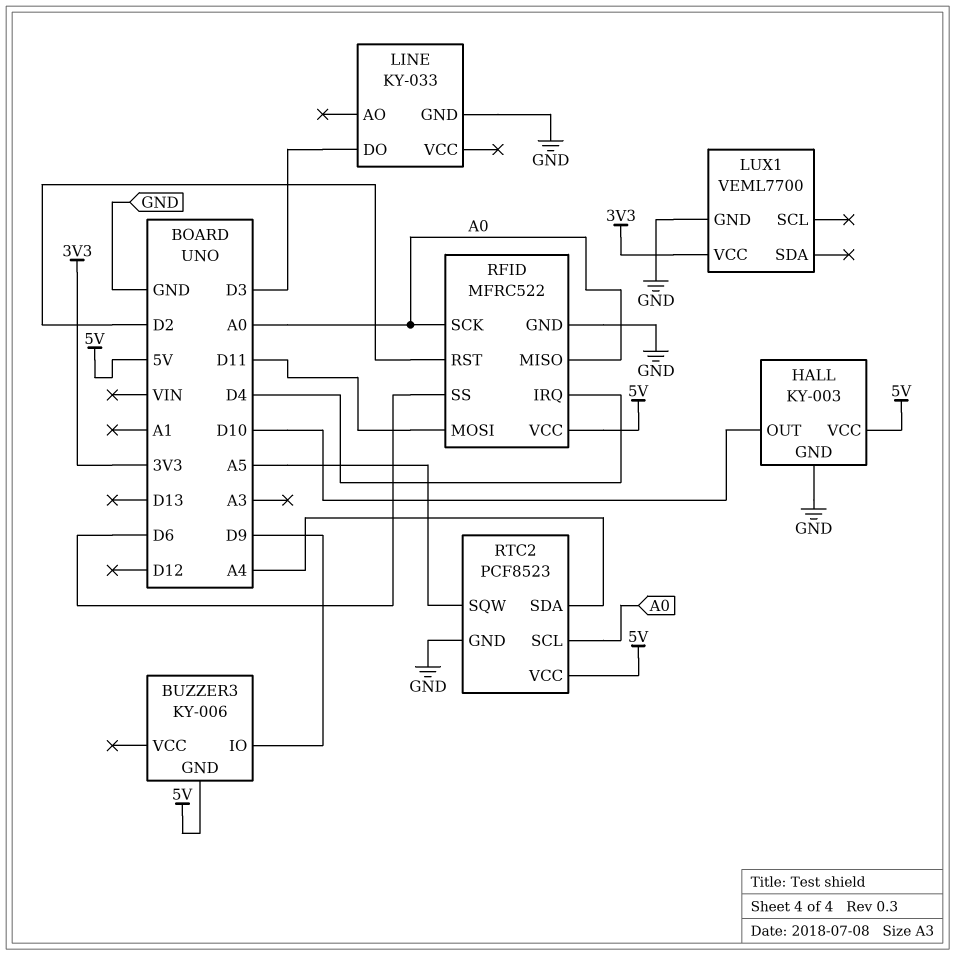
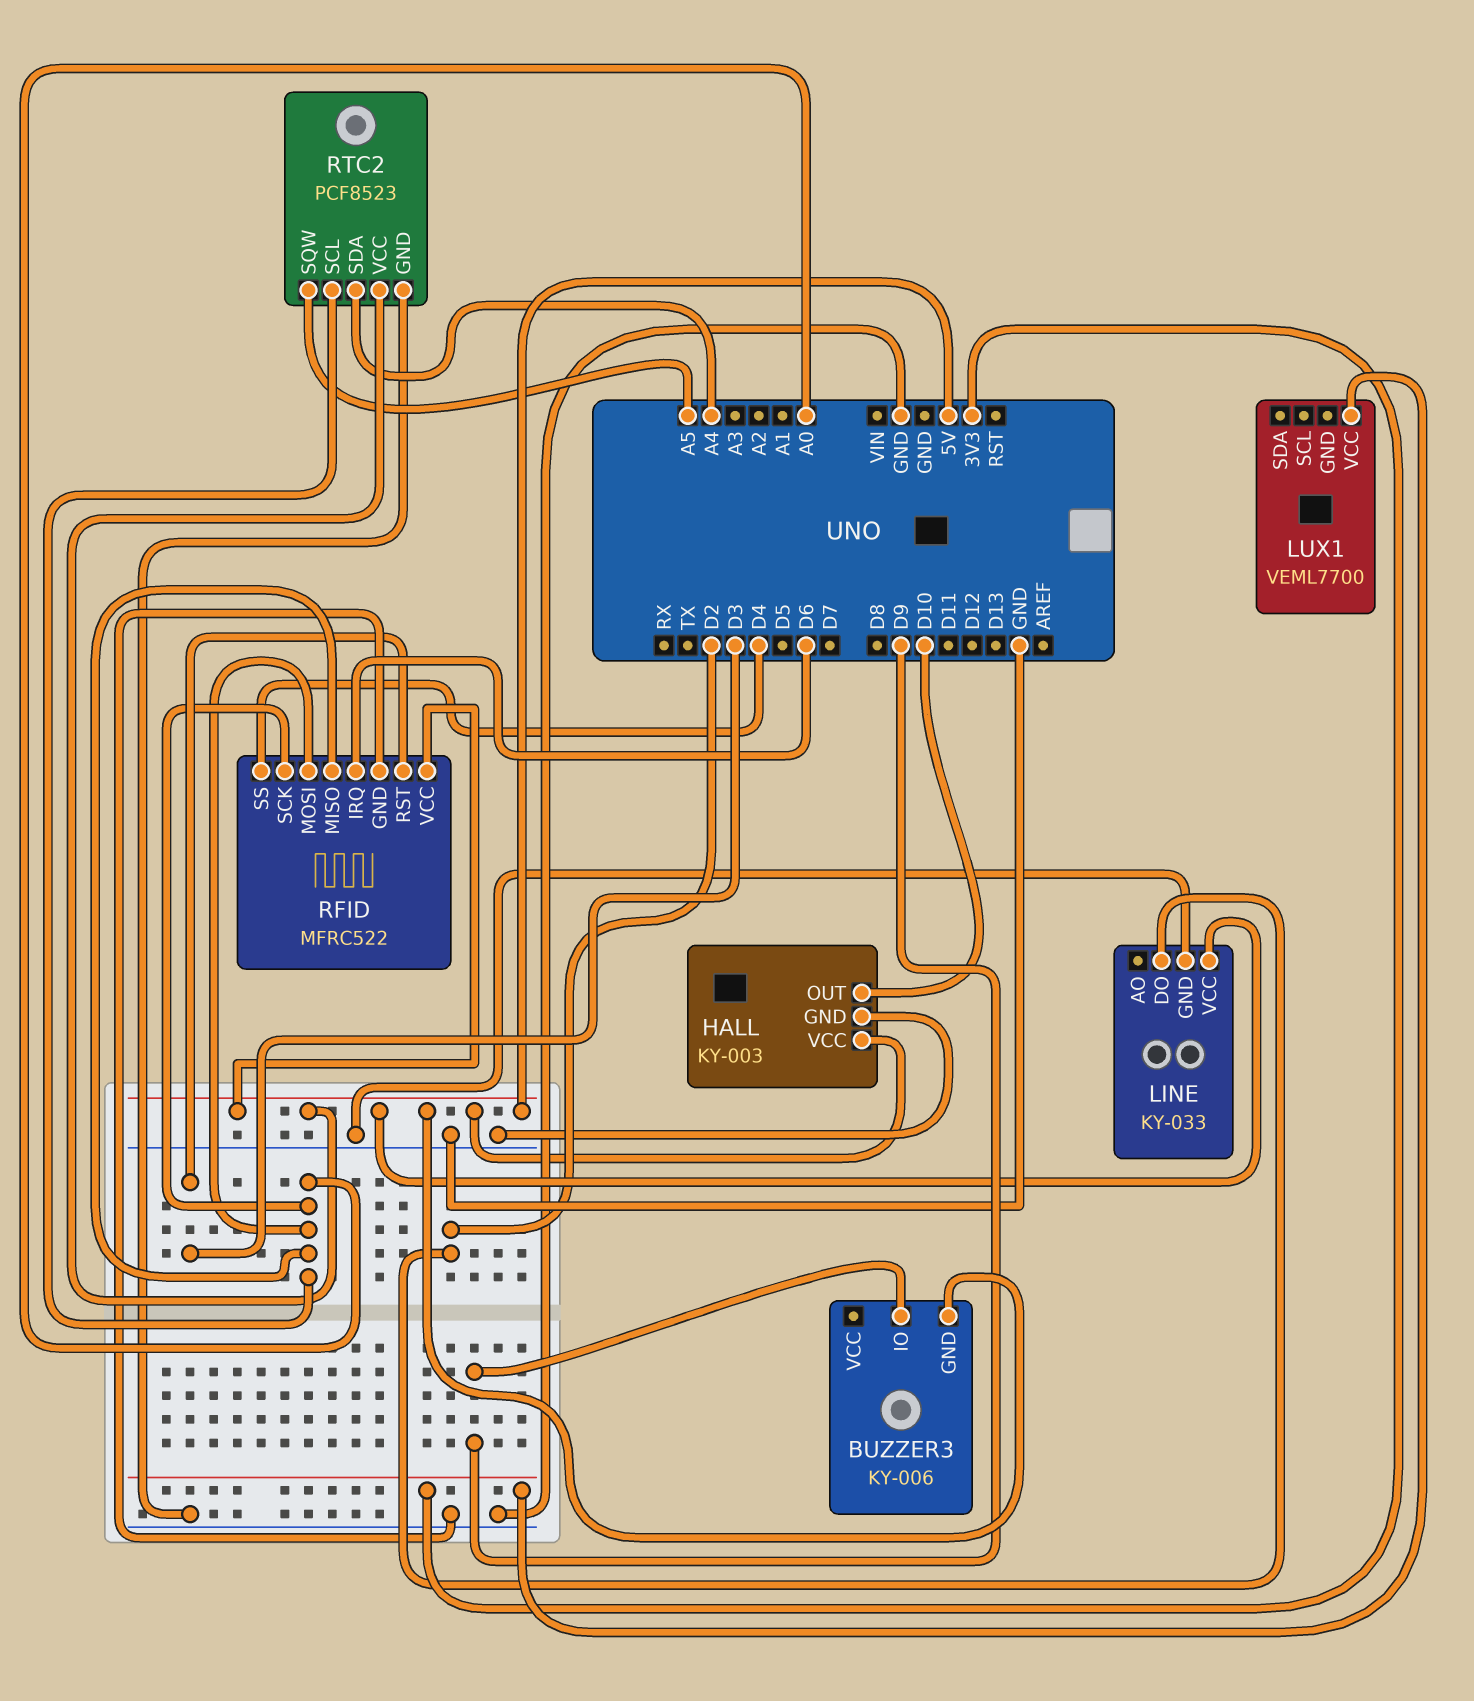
LINE pin DO: D3 -> D2
LINE pin VCC: none -> 5V
LUX1 pin GND: GND -> none
RFID pin IRQ: D4 -> D6
RFID pin MOSI: D11 -> A0
RFID pin RST: D2 -> D3
RFID pin SS: D6 -> D4

